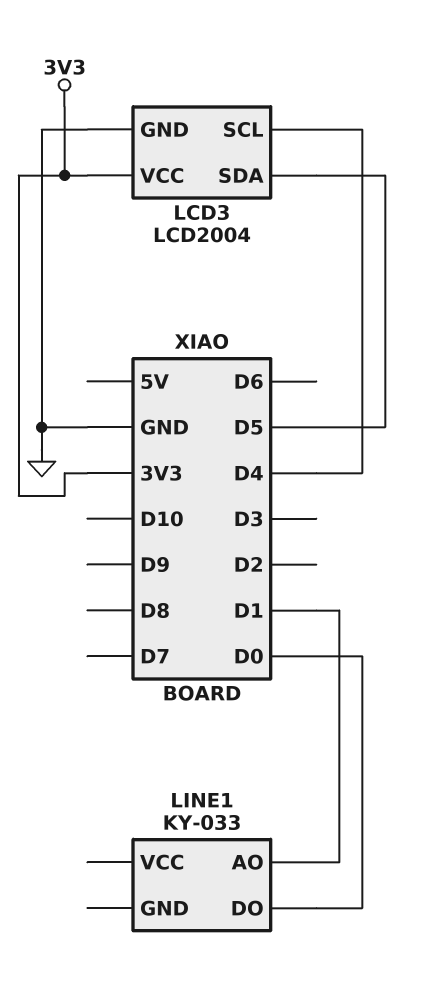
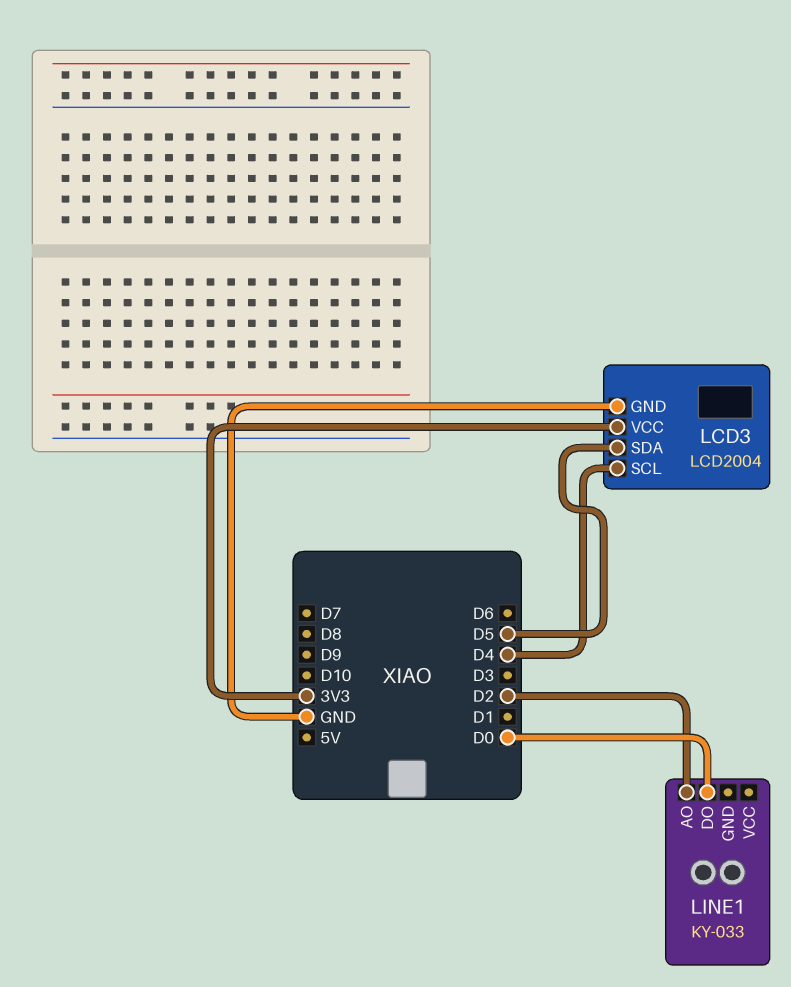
LINE1 pin AO: D1 -> D2

